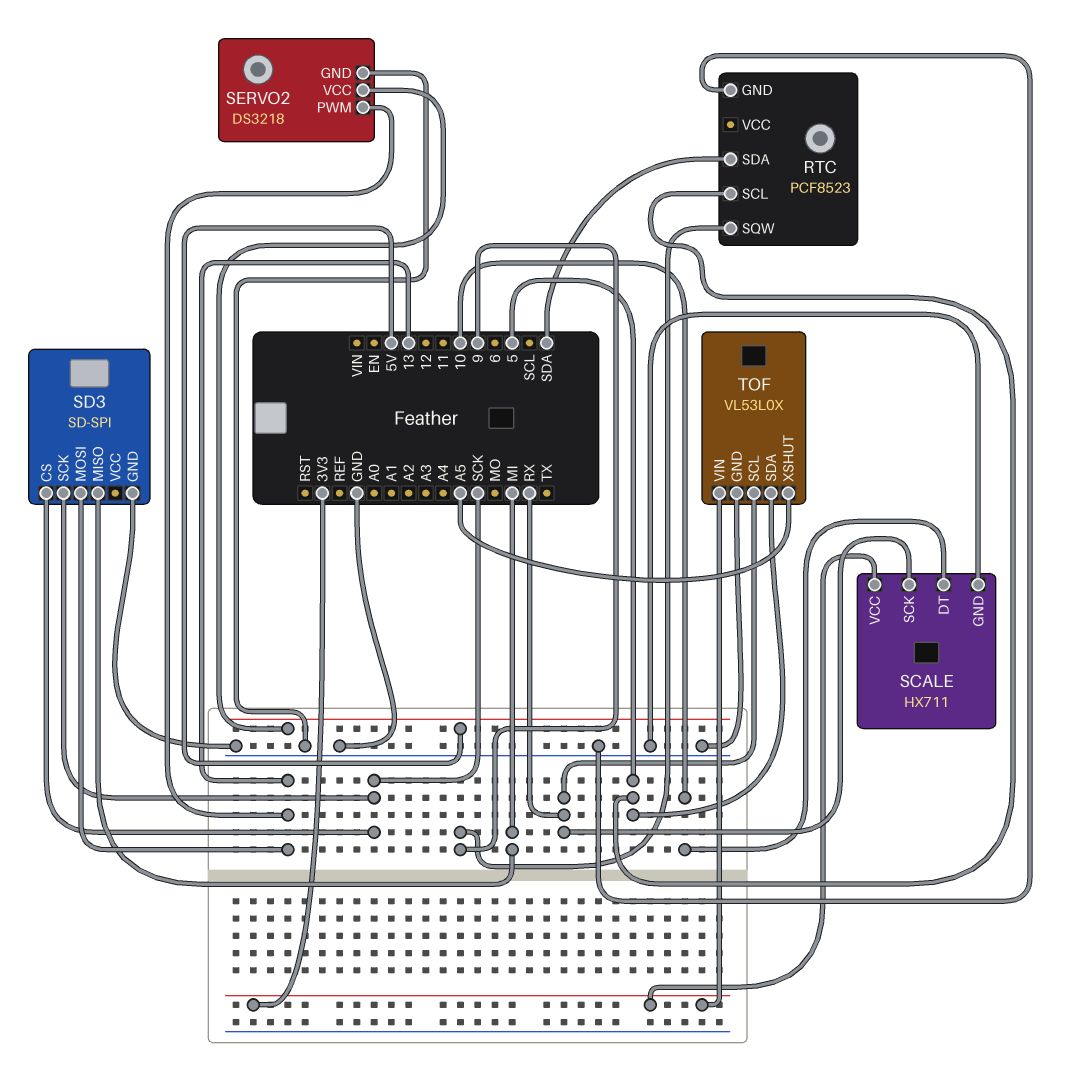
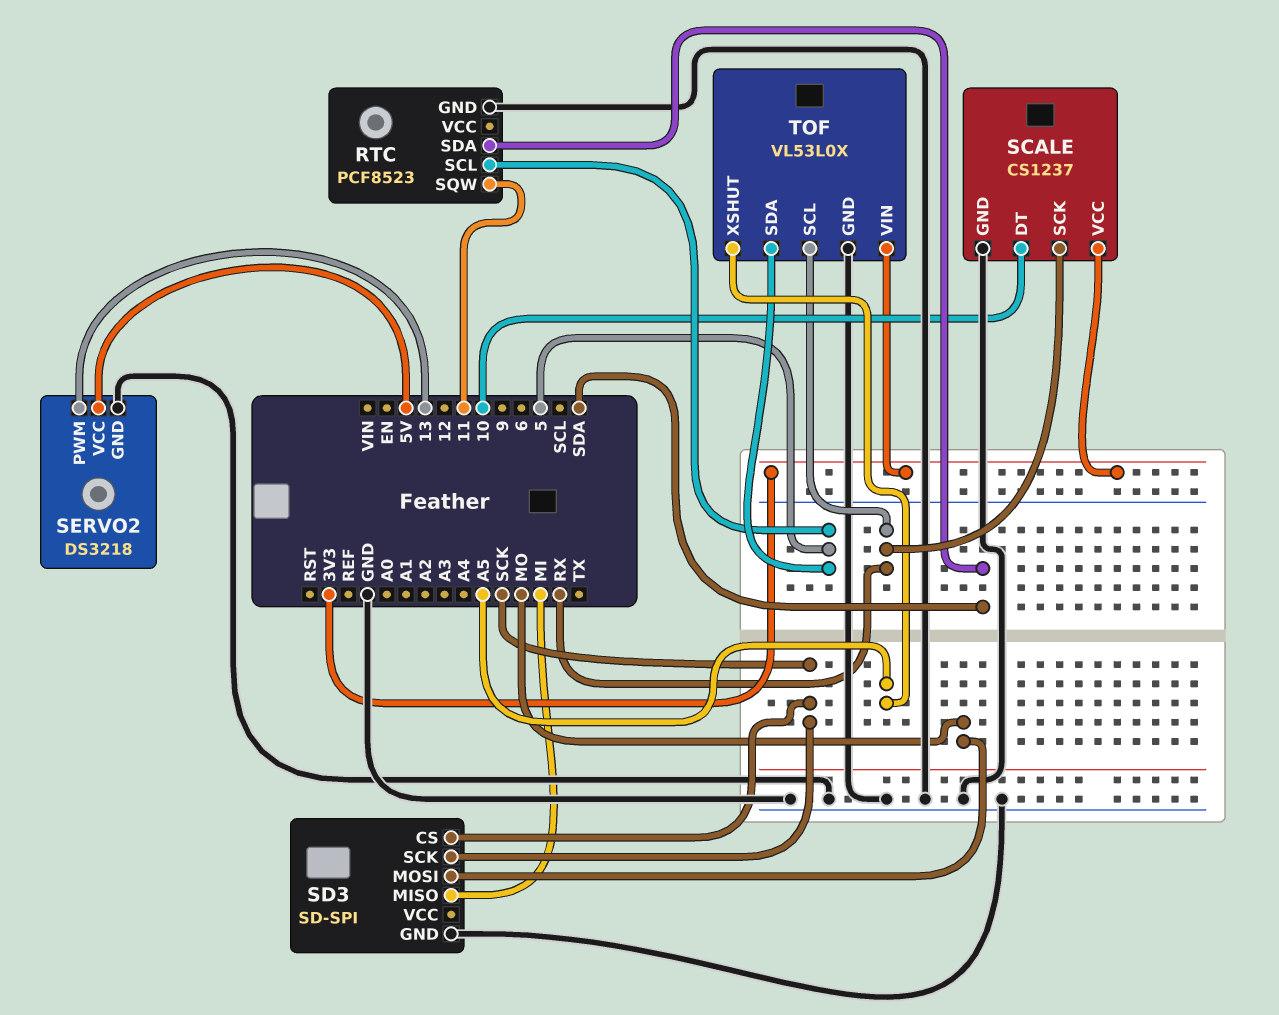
RTC pin SQW: 9 -> 11
SCALE: HX711 -> CS1237
SD3 pin MOSI: 13 -> MO

